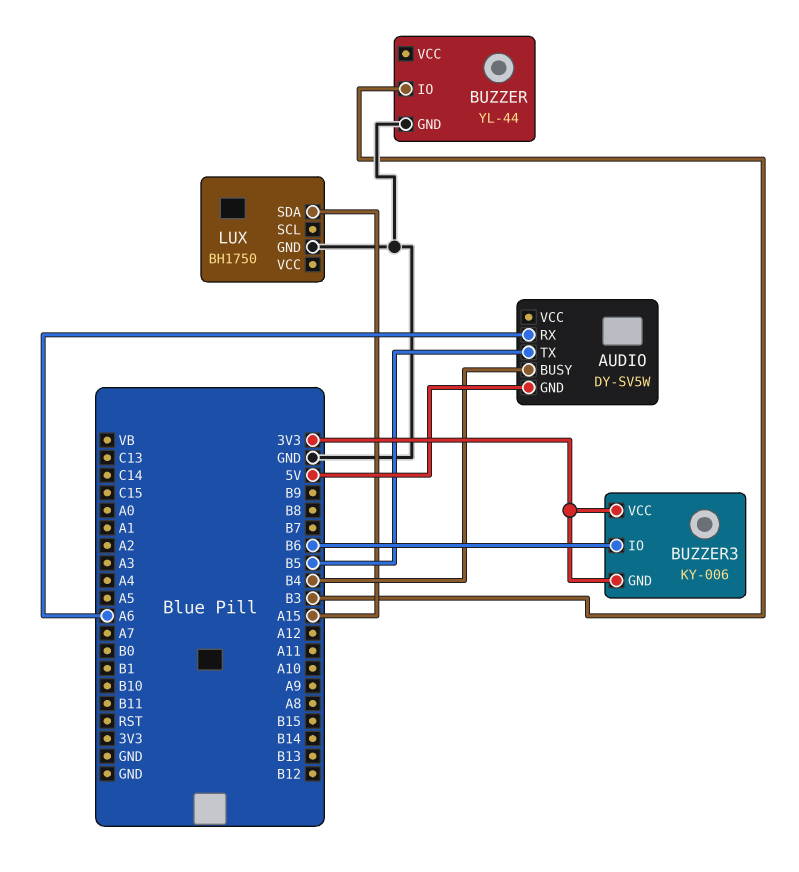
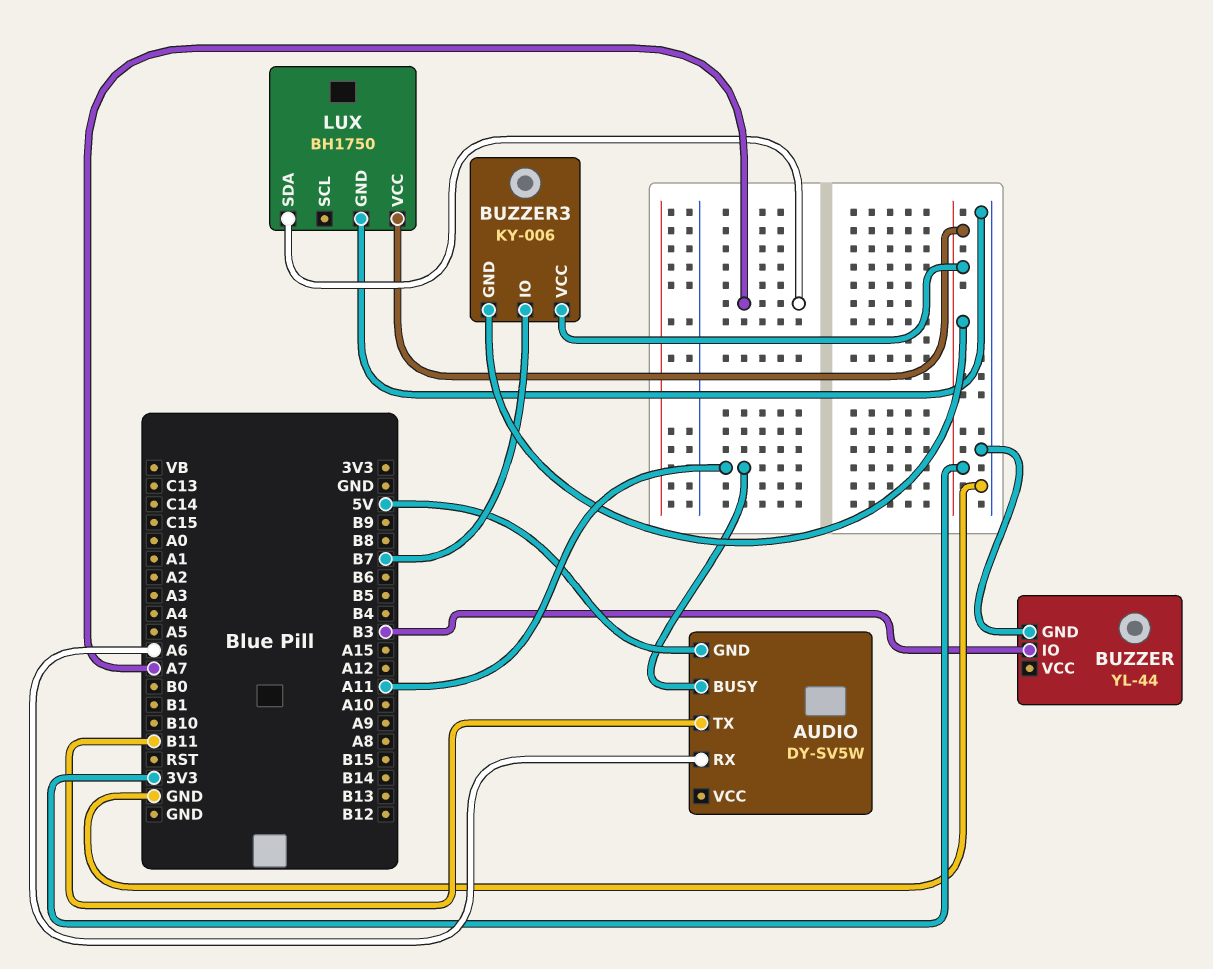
AUDIO pin BUSY: B4 -> A11
AUDIO pin TX: B5 -> B11
BUZZER3 pin IO: B6 -> B7
LUX pin SDA: A15 -> A7
LUX pin VCC: none -> 3V3

